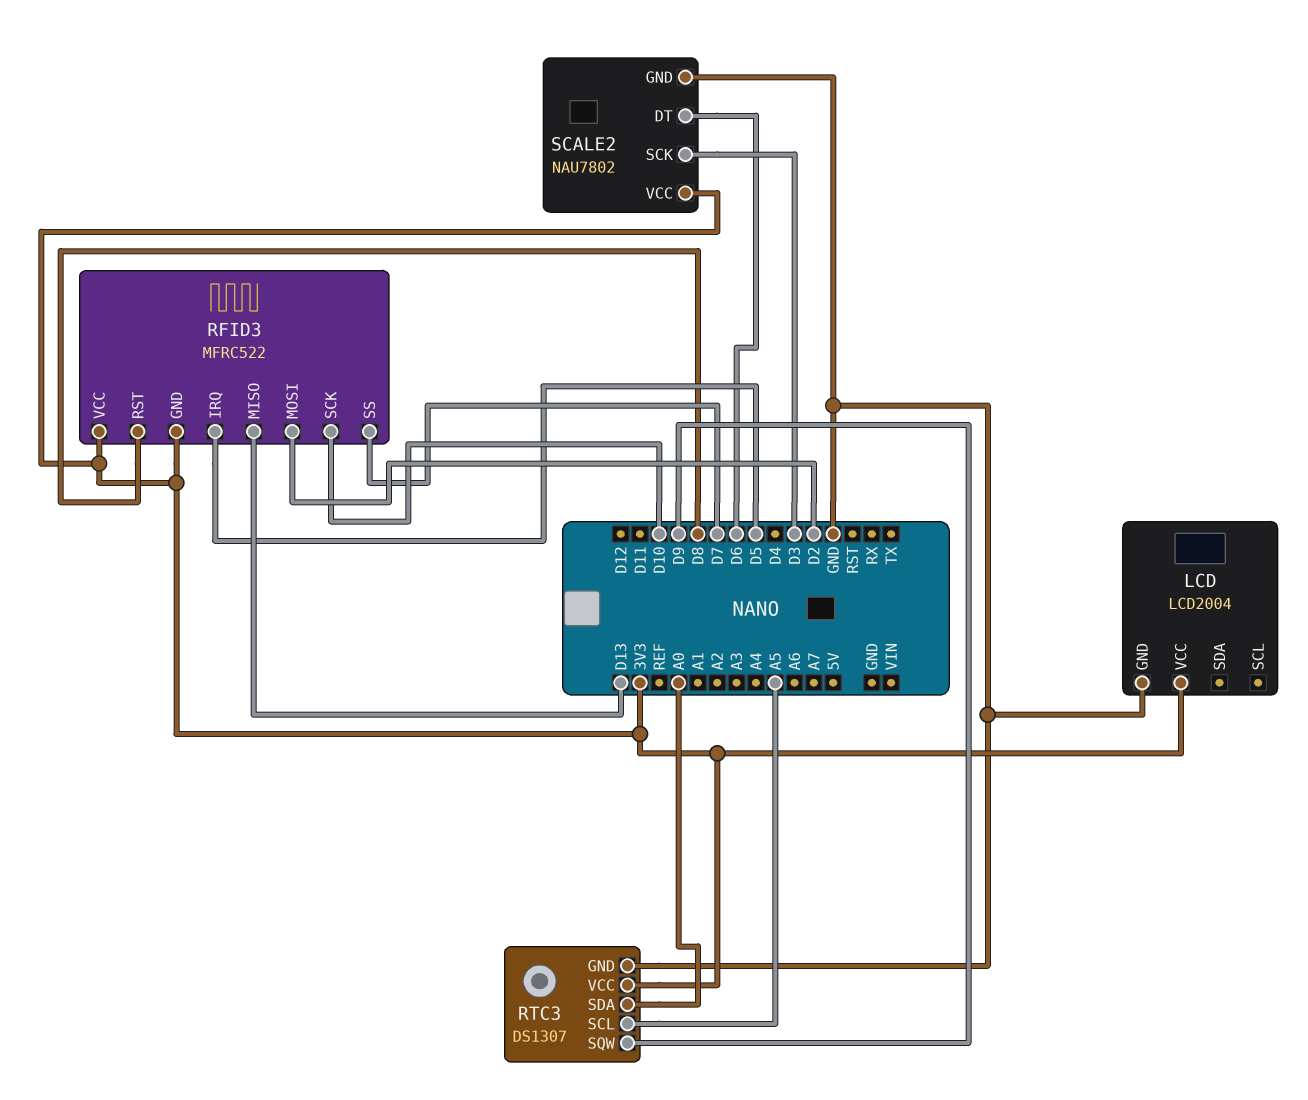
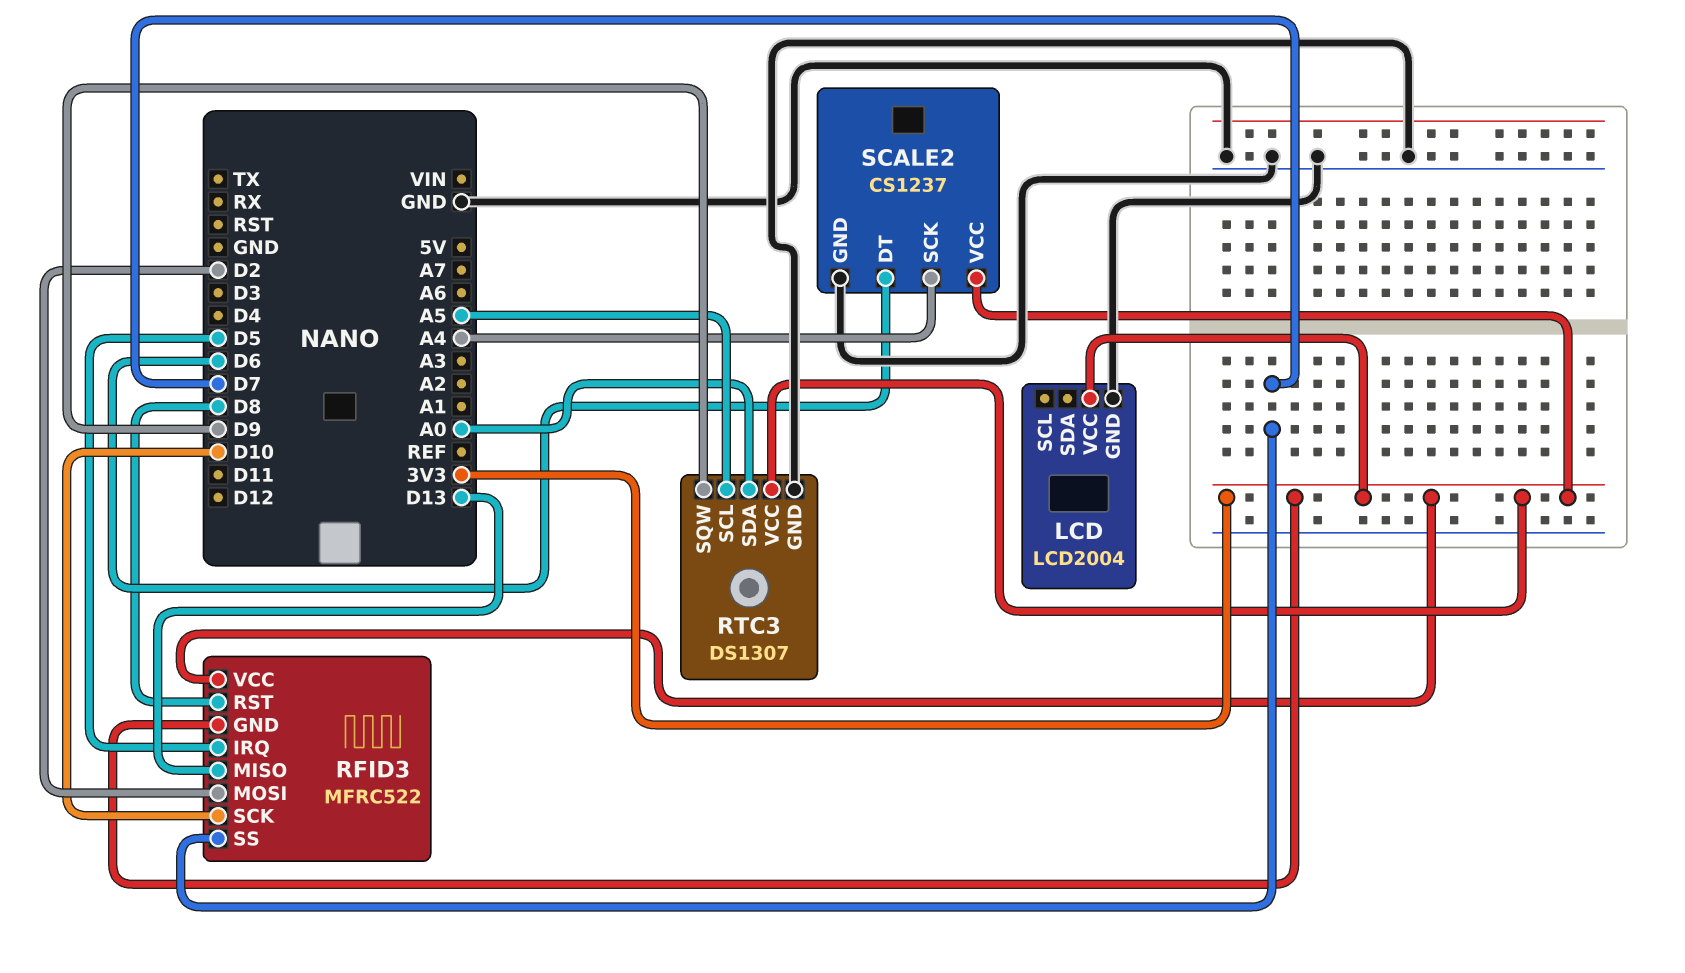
SCALE2: NAU7802 -> CS1237
SCALE2 pin SCK: D3 -> A4

